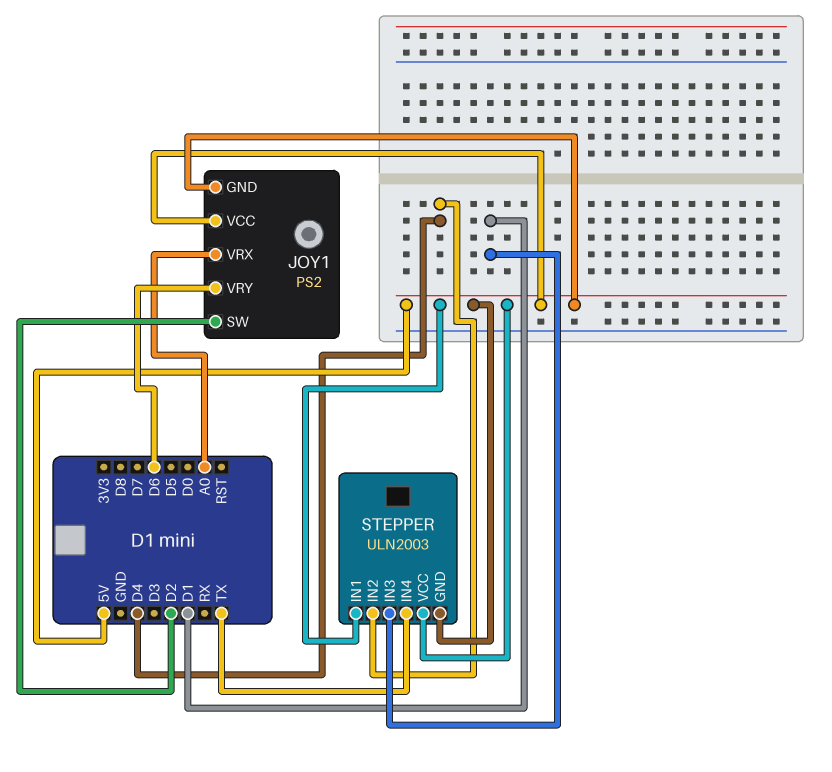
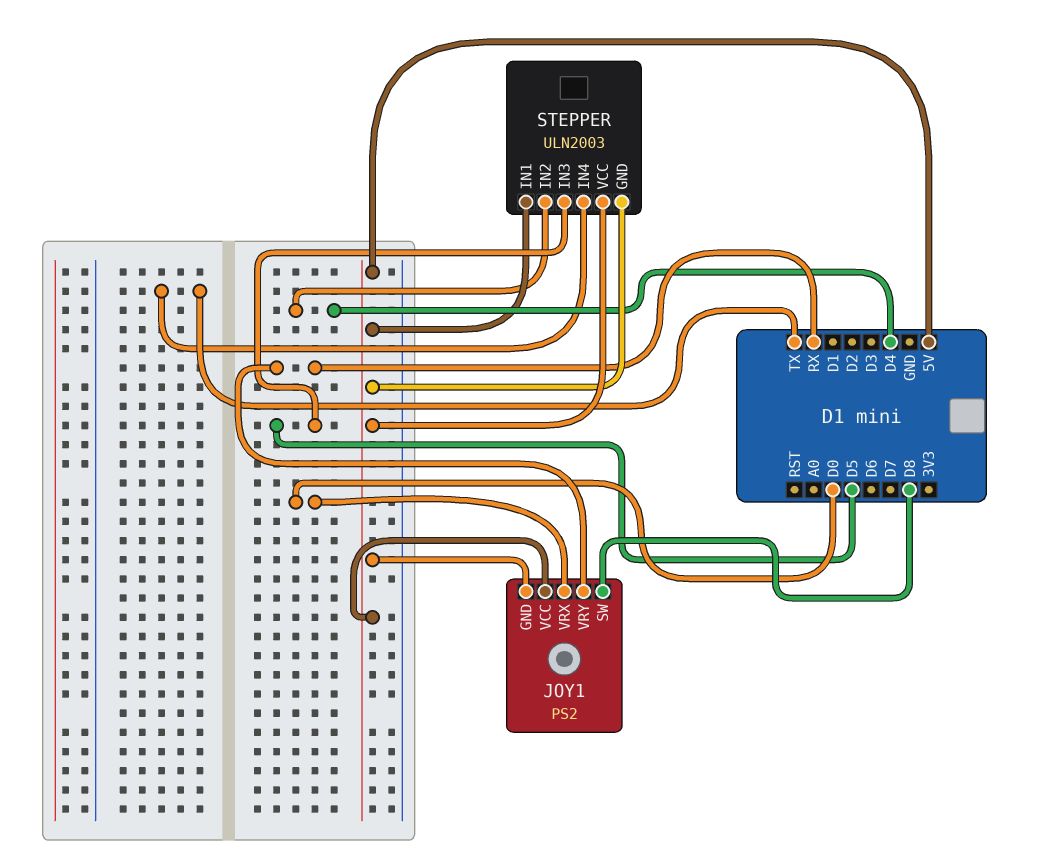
JOY1 pin SW: D2 -> D8
JOY1 pin VRX: A0 -> D0
JOY1 pin VRY: D6 -> RX
STEPPER pin IN3: D1 -> D5

